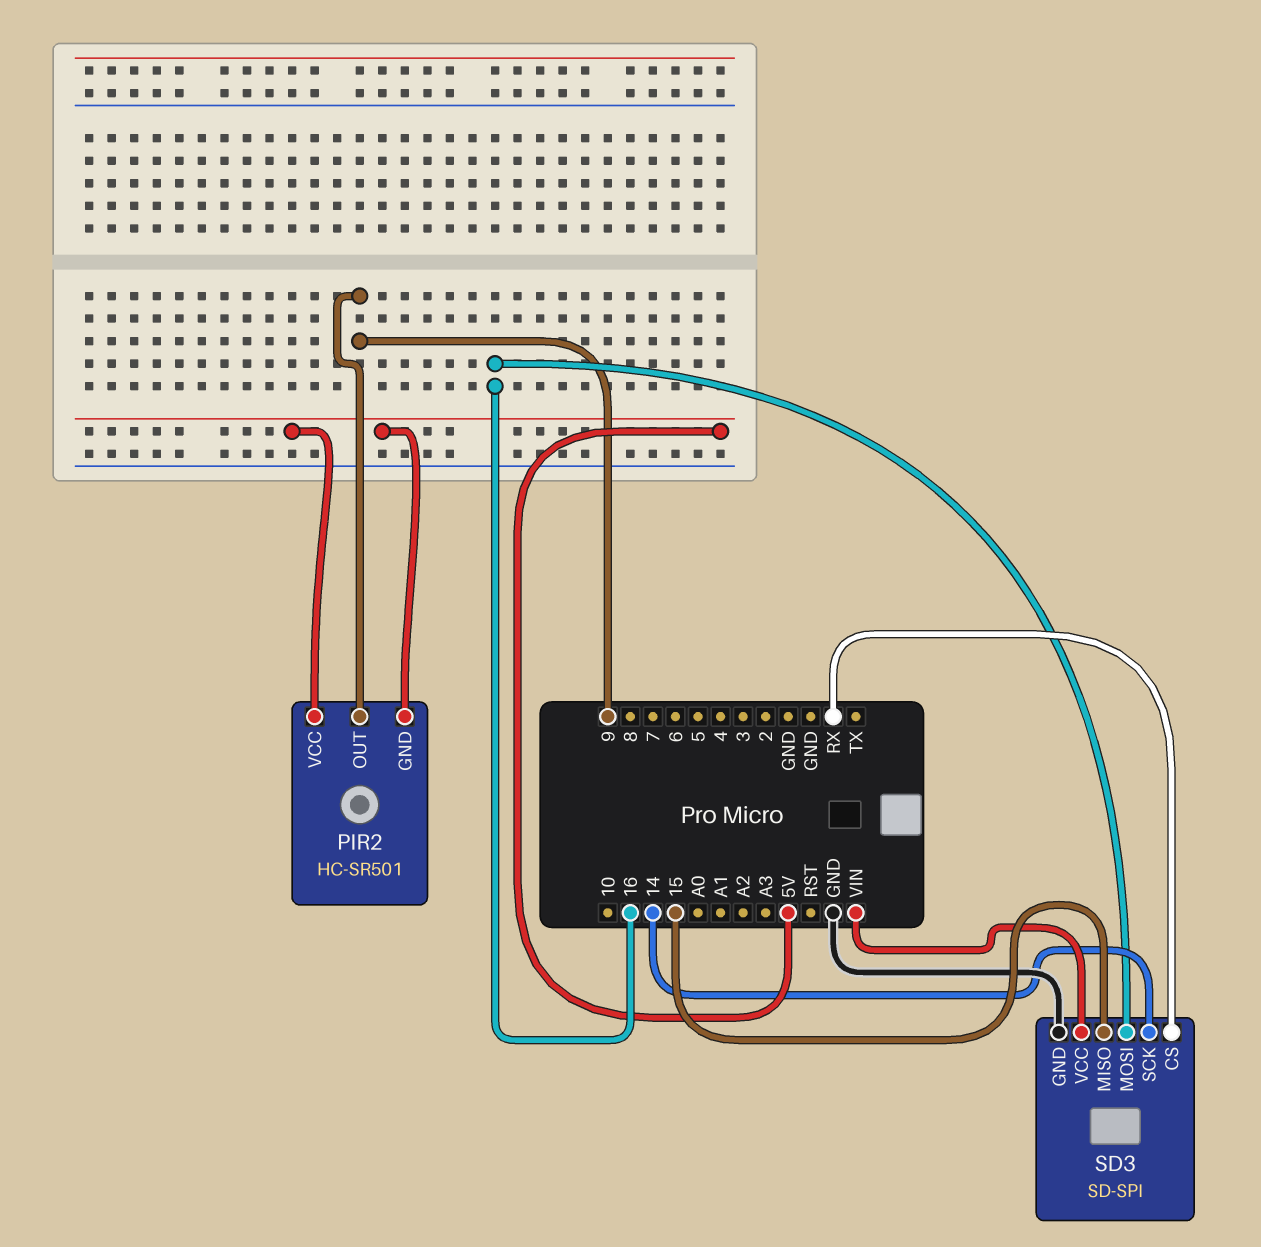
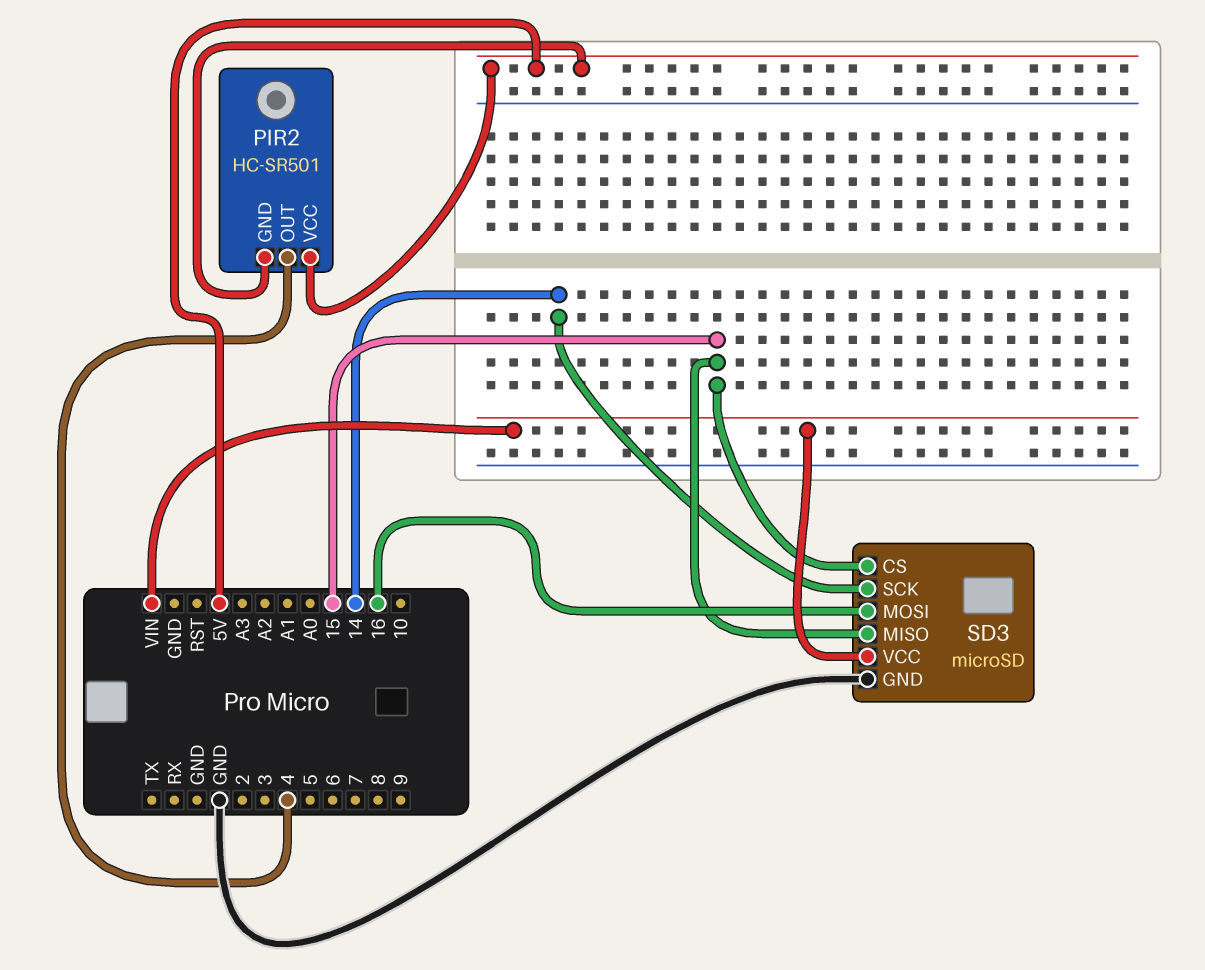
PIR2 pin OUT: 9 -> 4
SD3: SD-SPI -> microSD
SD3 pin CS: RX -> 15

